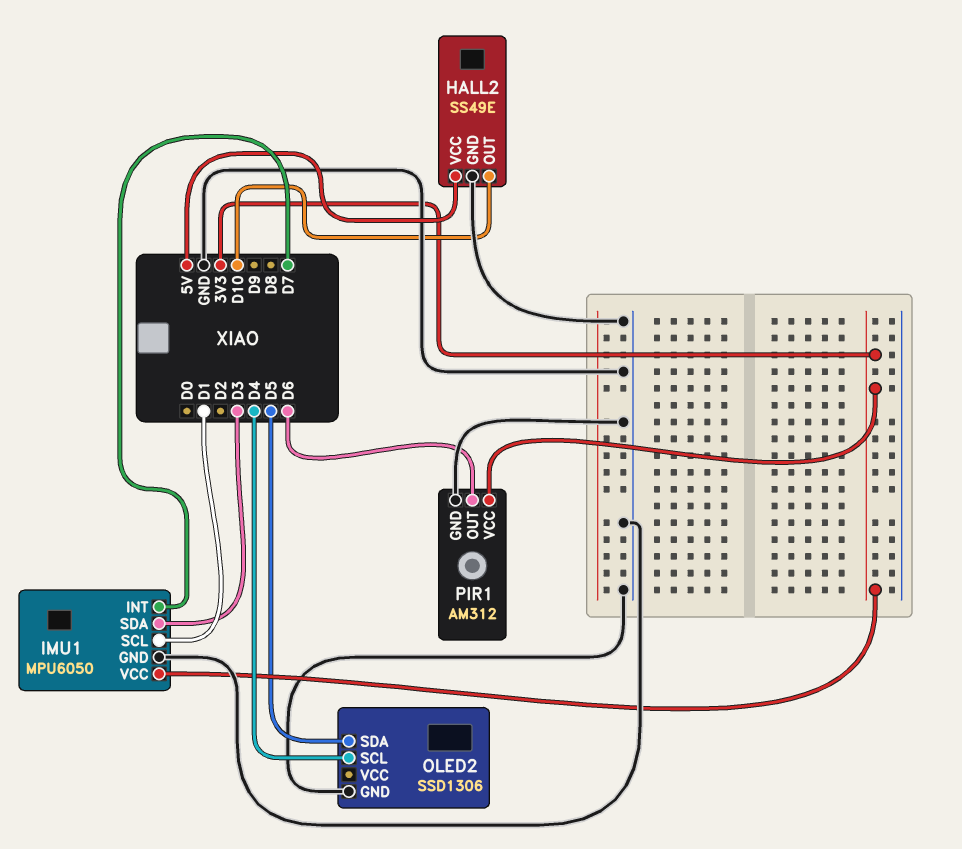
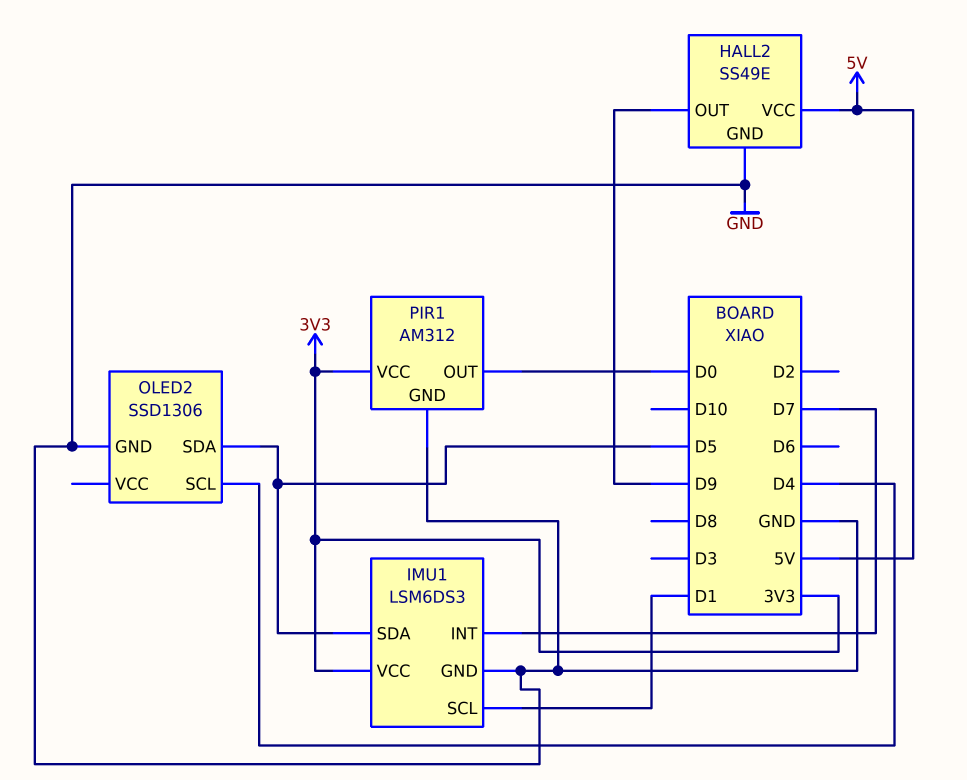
HALL2 pin OUT: D10 -> D9
IMU1: MPU6050 -> LSM6DS3
IMU1 pin SDA: D3 -> D5
PIR1 pin OUT: D6 -> D0

